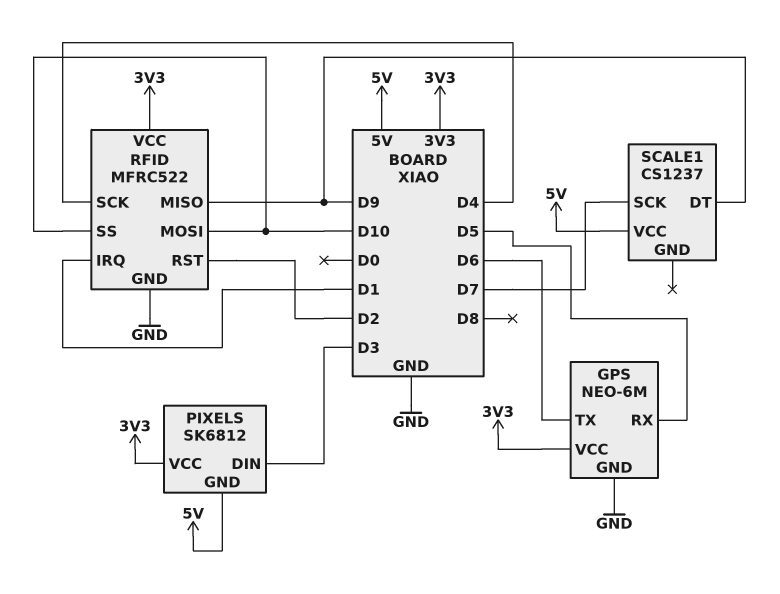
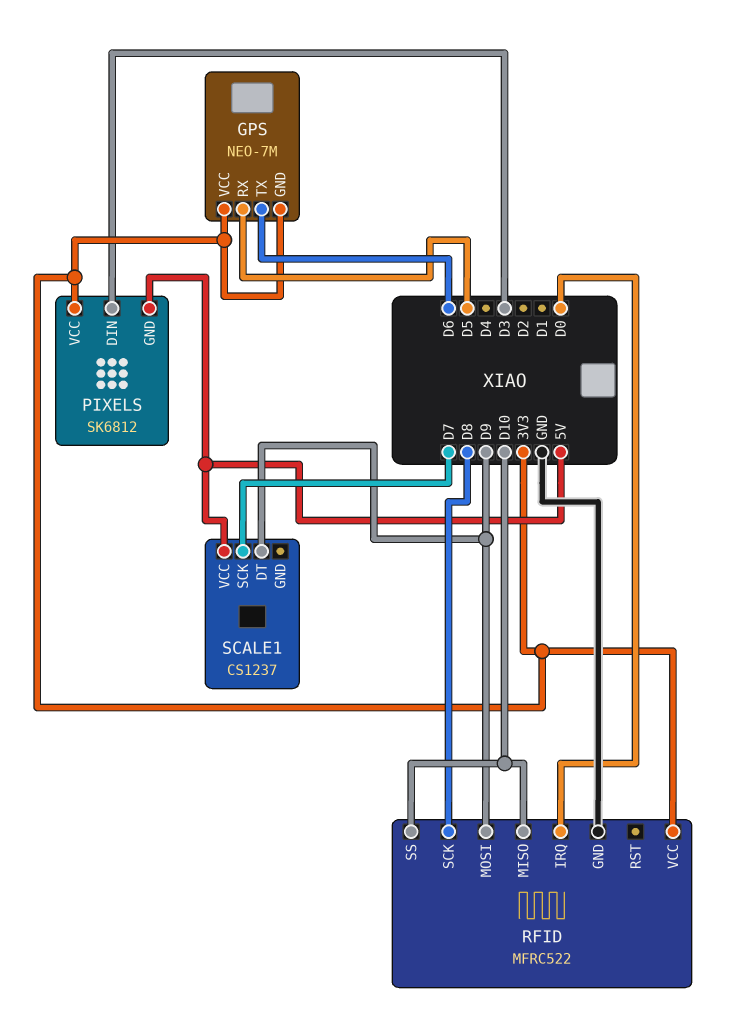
GPS: NEO-6M -> NEO-7M
GPS pin GND: GND -> 3V3
RFID pin IRQ: D1 -> D0
RFID pin MISO: D9 -> D10
RFID pin MOSI: D10 -> D9
RFID pin RST: D2 -> none
RFID pin SCK: D4 -> D8

